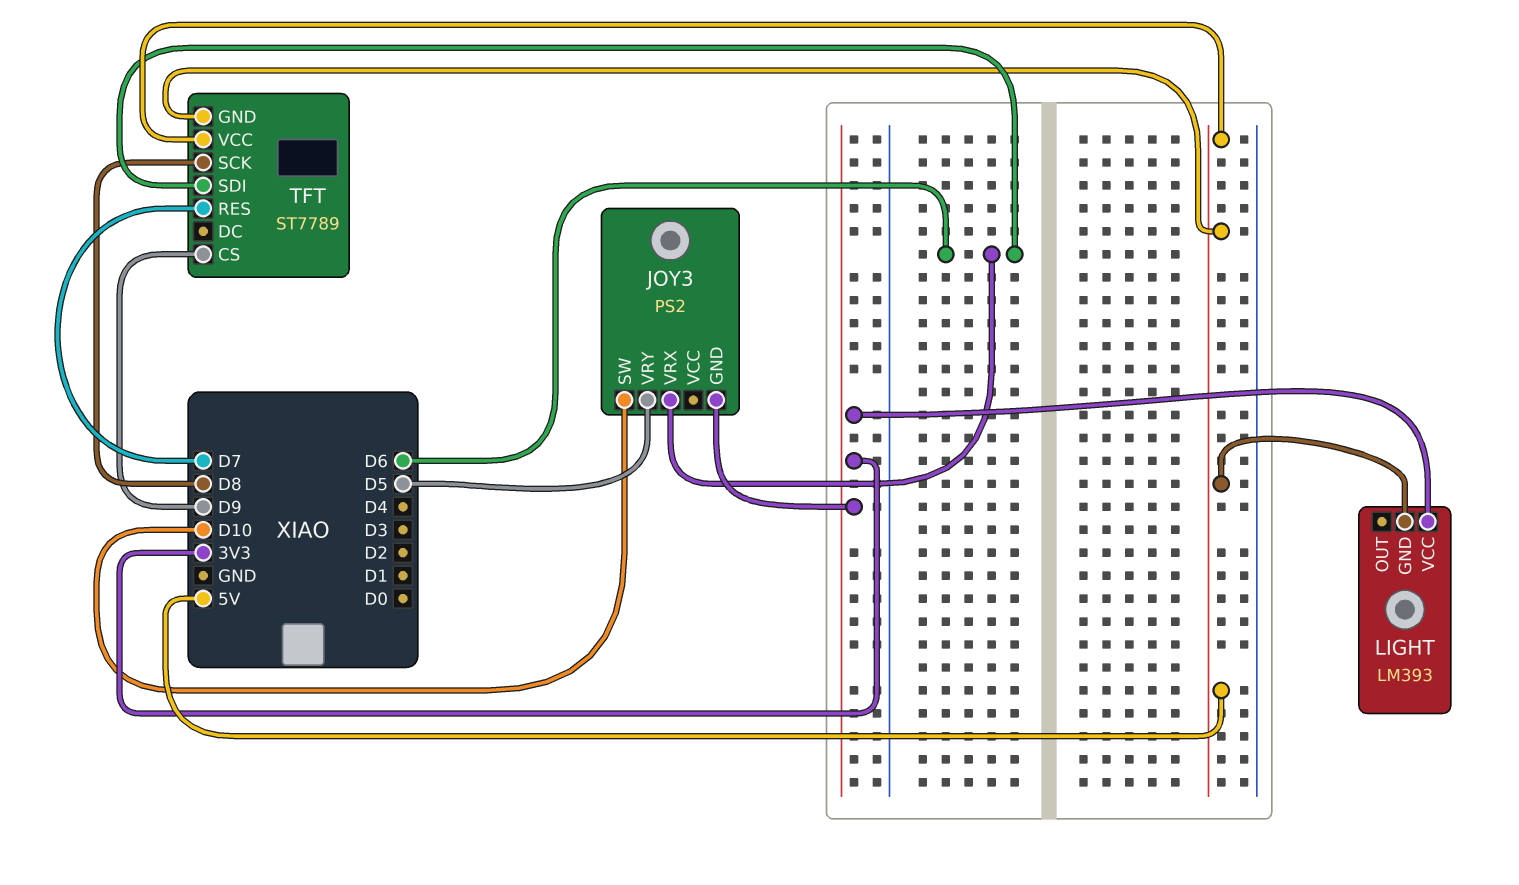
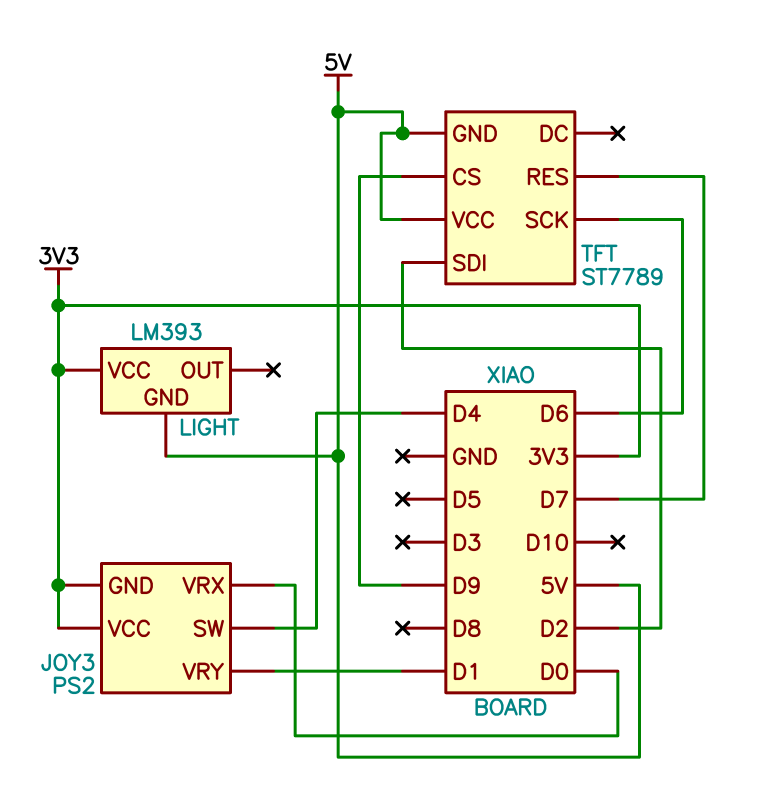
JOY3 pin SW: D10 -> D4
JOY3 pin VCC: none -> 3V3
JOY3 pin VRX: D6 -> D0
JOY3 pin VRY: D5 -> D1
TFT pin SCK: D8 -> D6
TFT pin SDI: D6 -> D2

